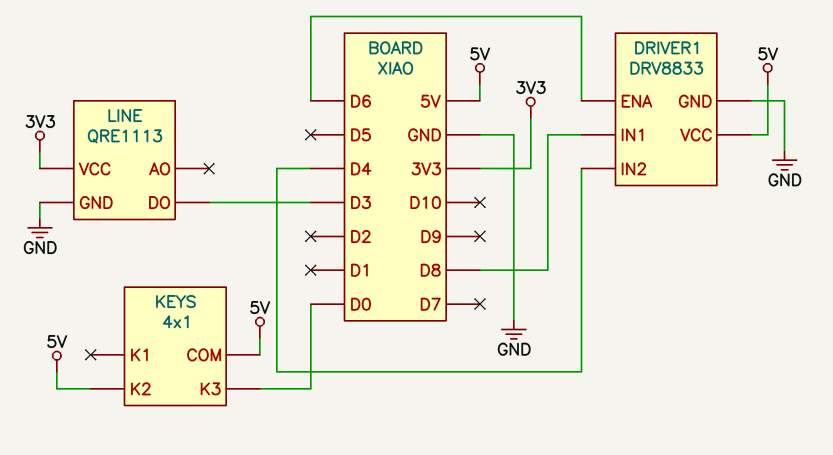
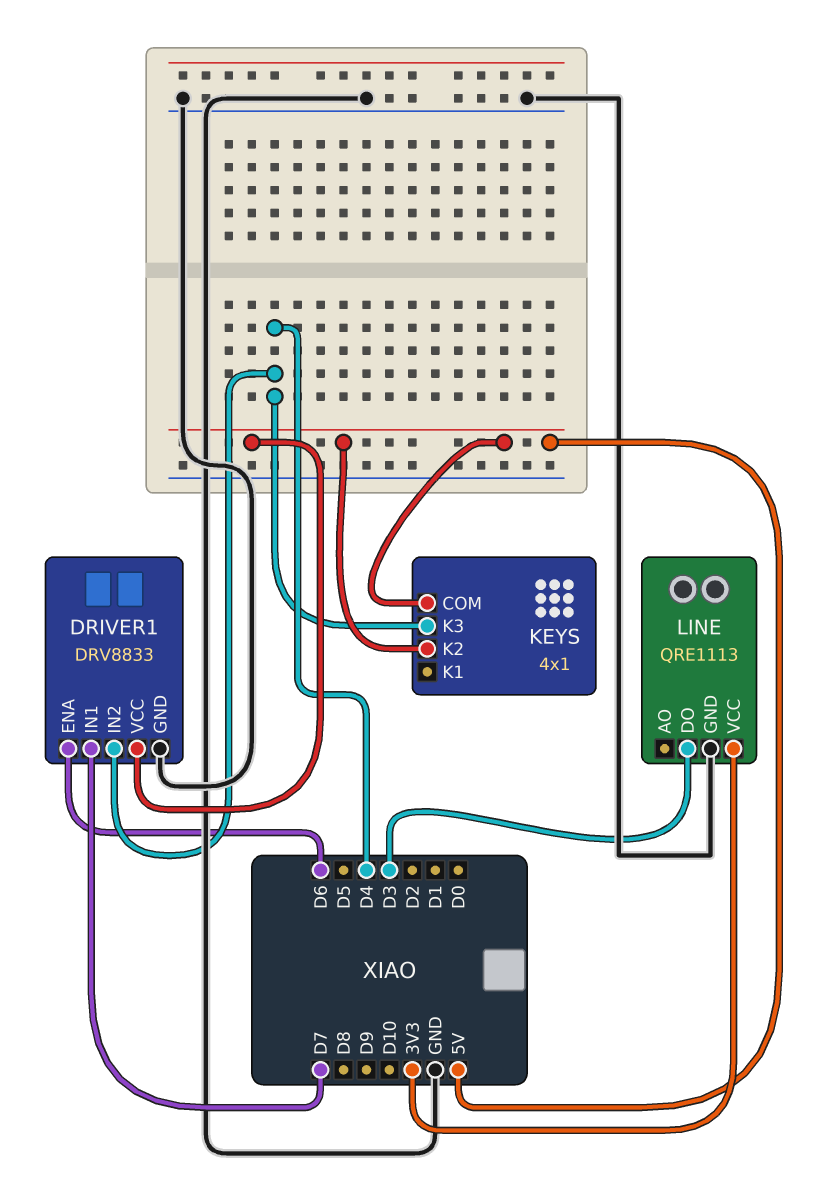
DRIVER1 pin IN1: D8 -> D7
KEYS pin K3: D0 -> D4

